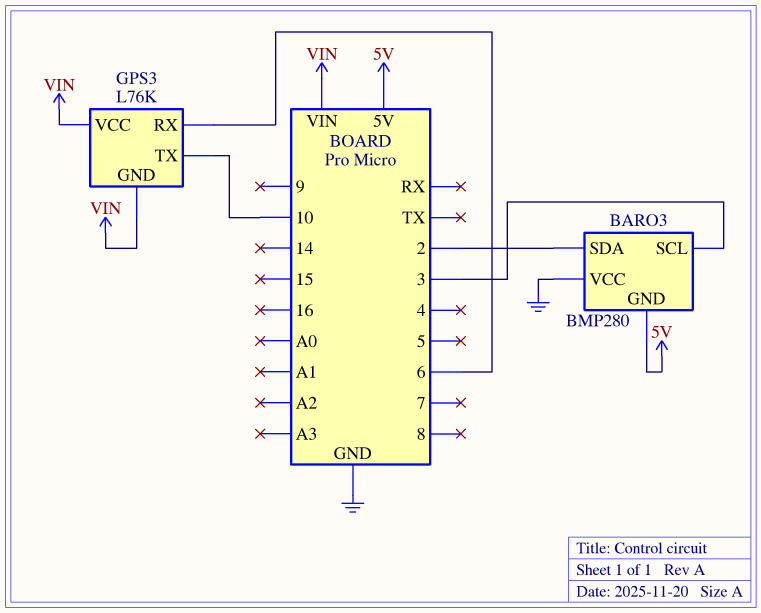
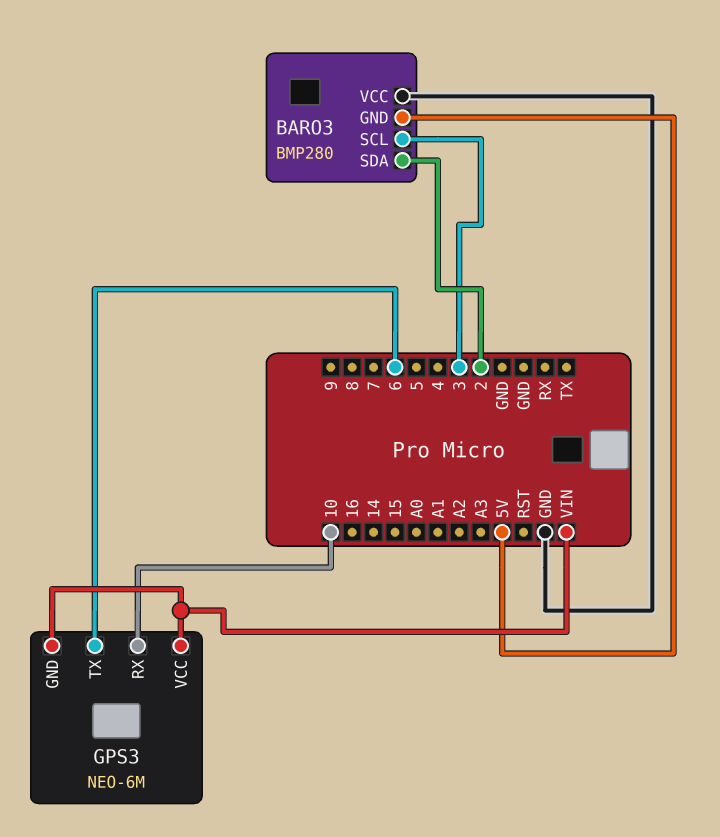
GPS3: L76K -> NEO-6M
GPS3 pin RX: 6 -> 10
GPS3 pin TX: 10 -> 6

